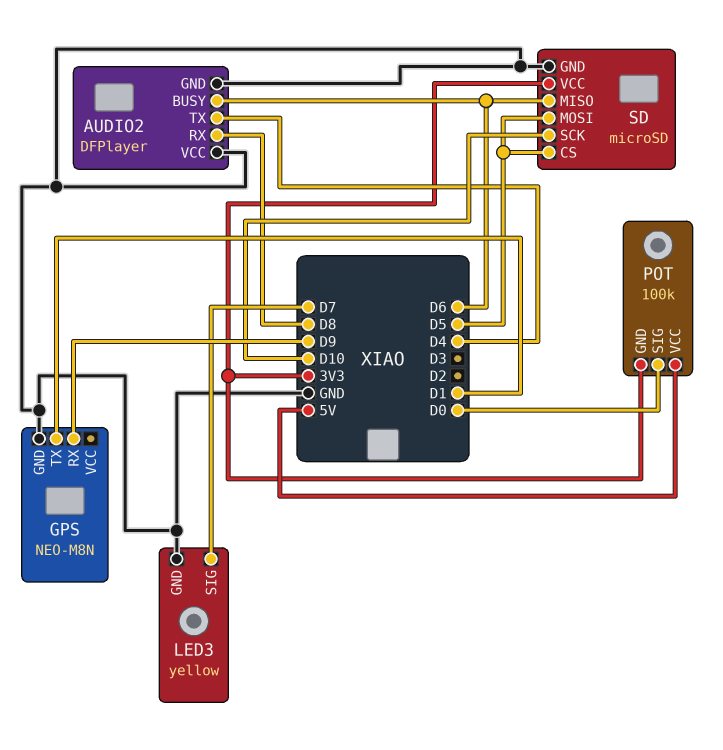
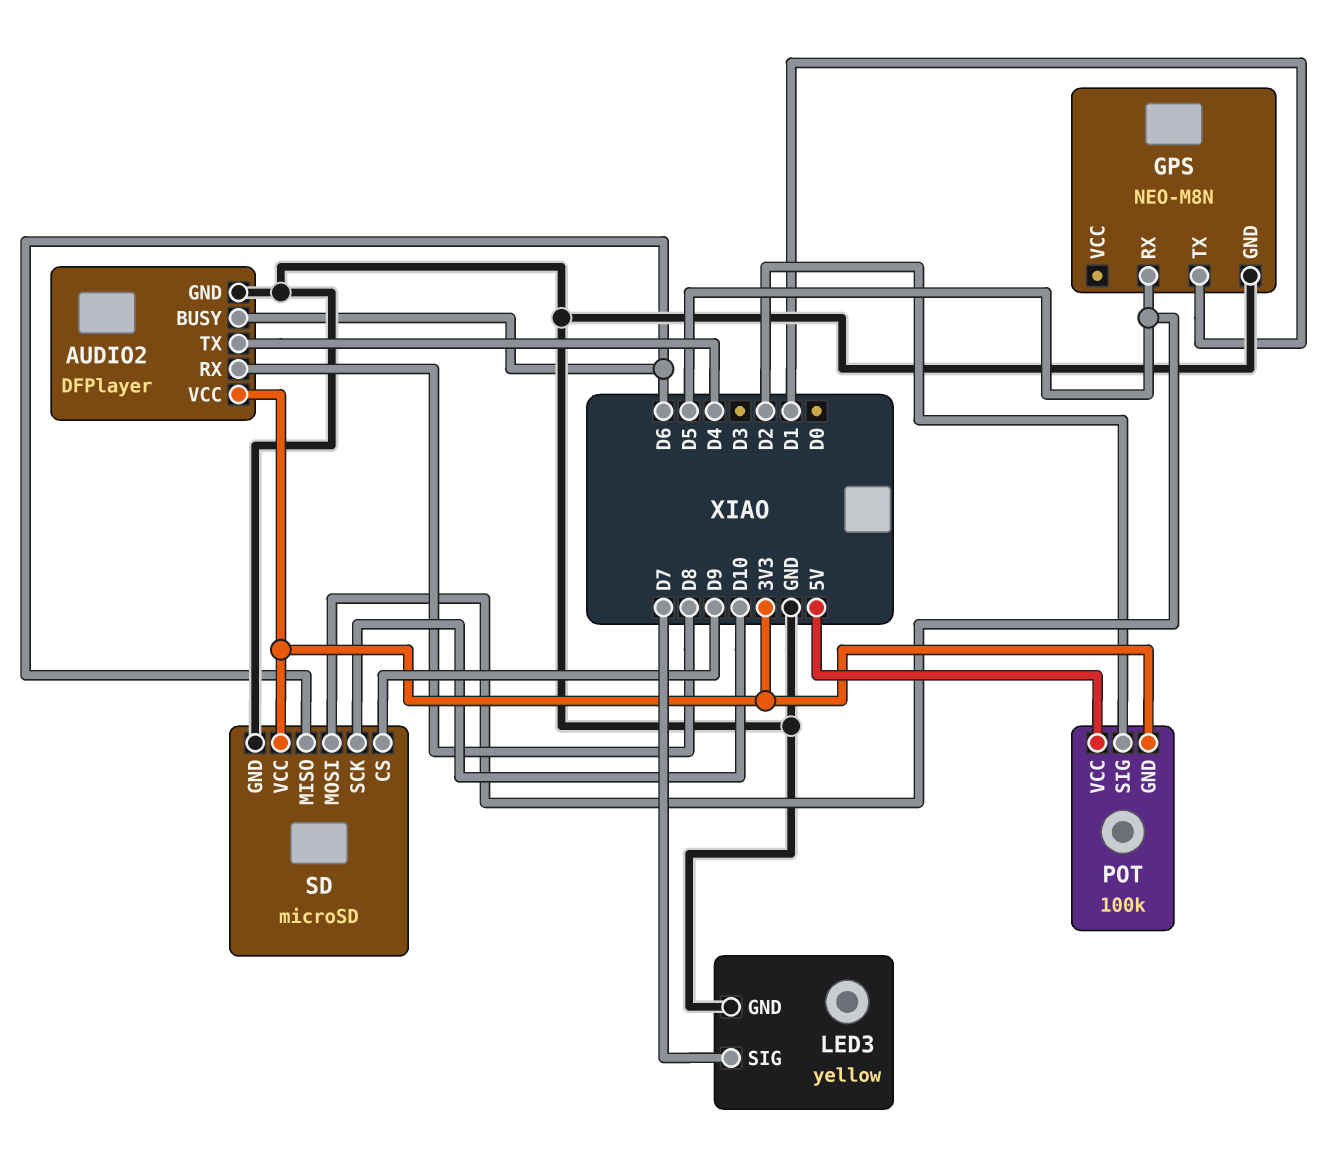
AUDIO2 pin VCC: GND -> 3V3
GPS pin RX: D9 -> D5
POT pin SIG: D0 -> D2
SD pin CS: D5 -> D9

